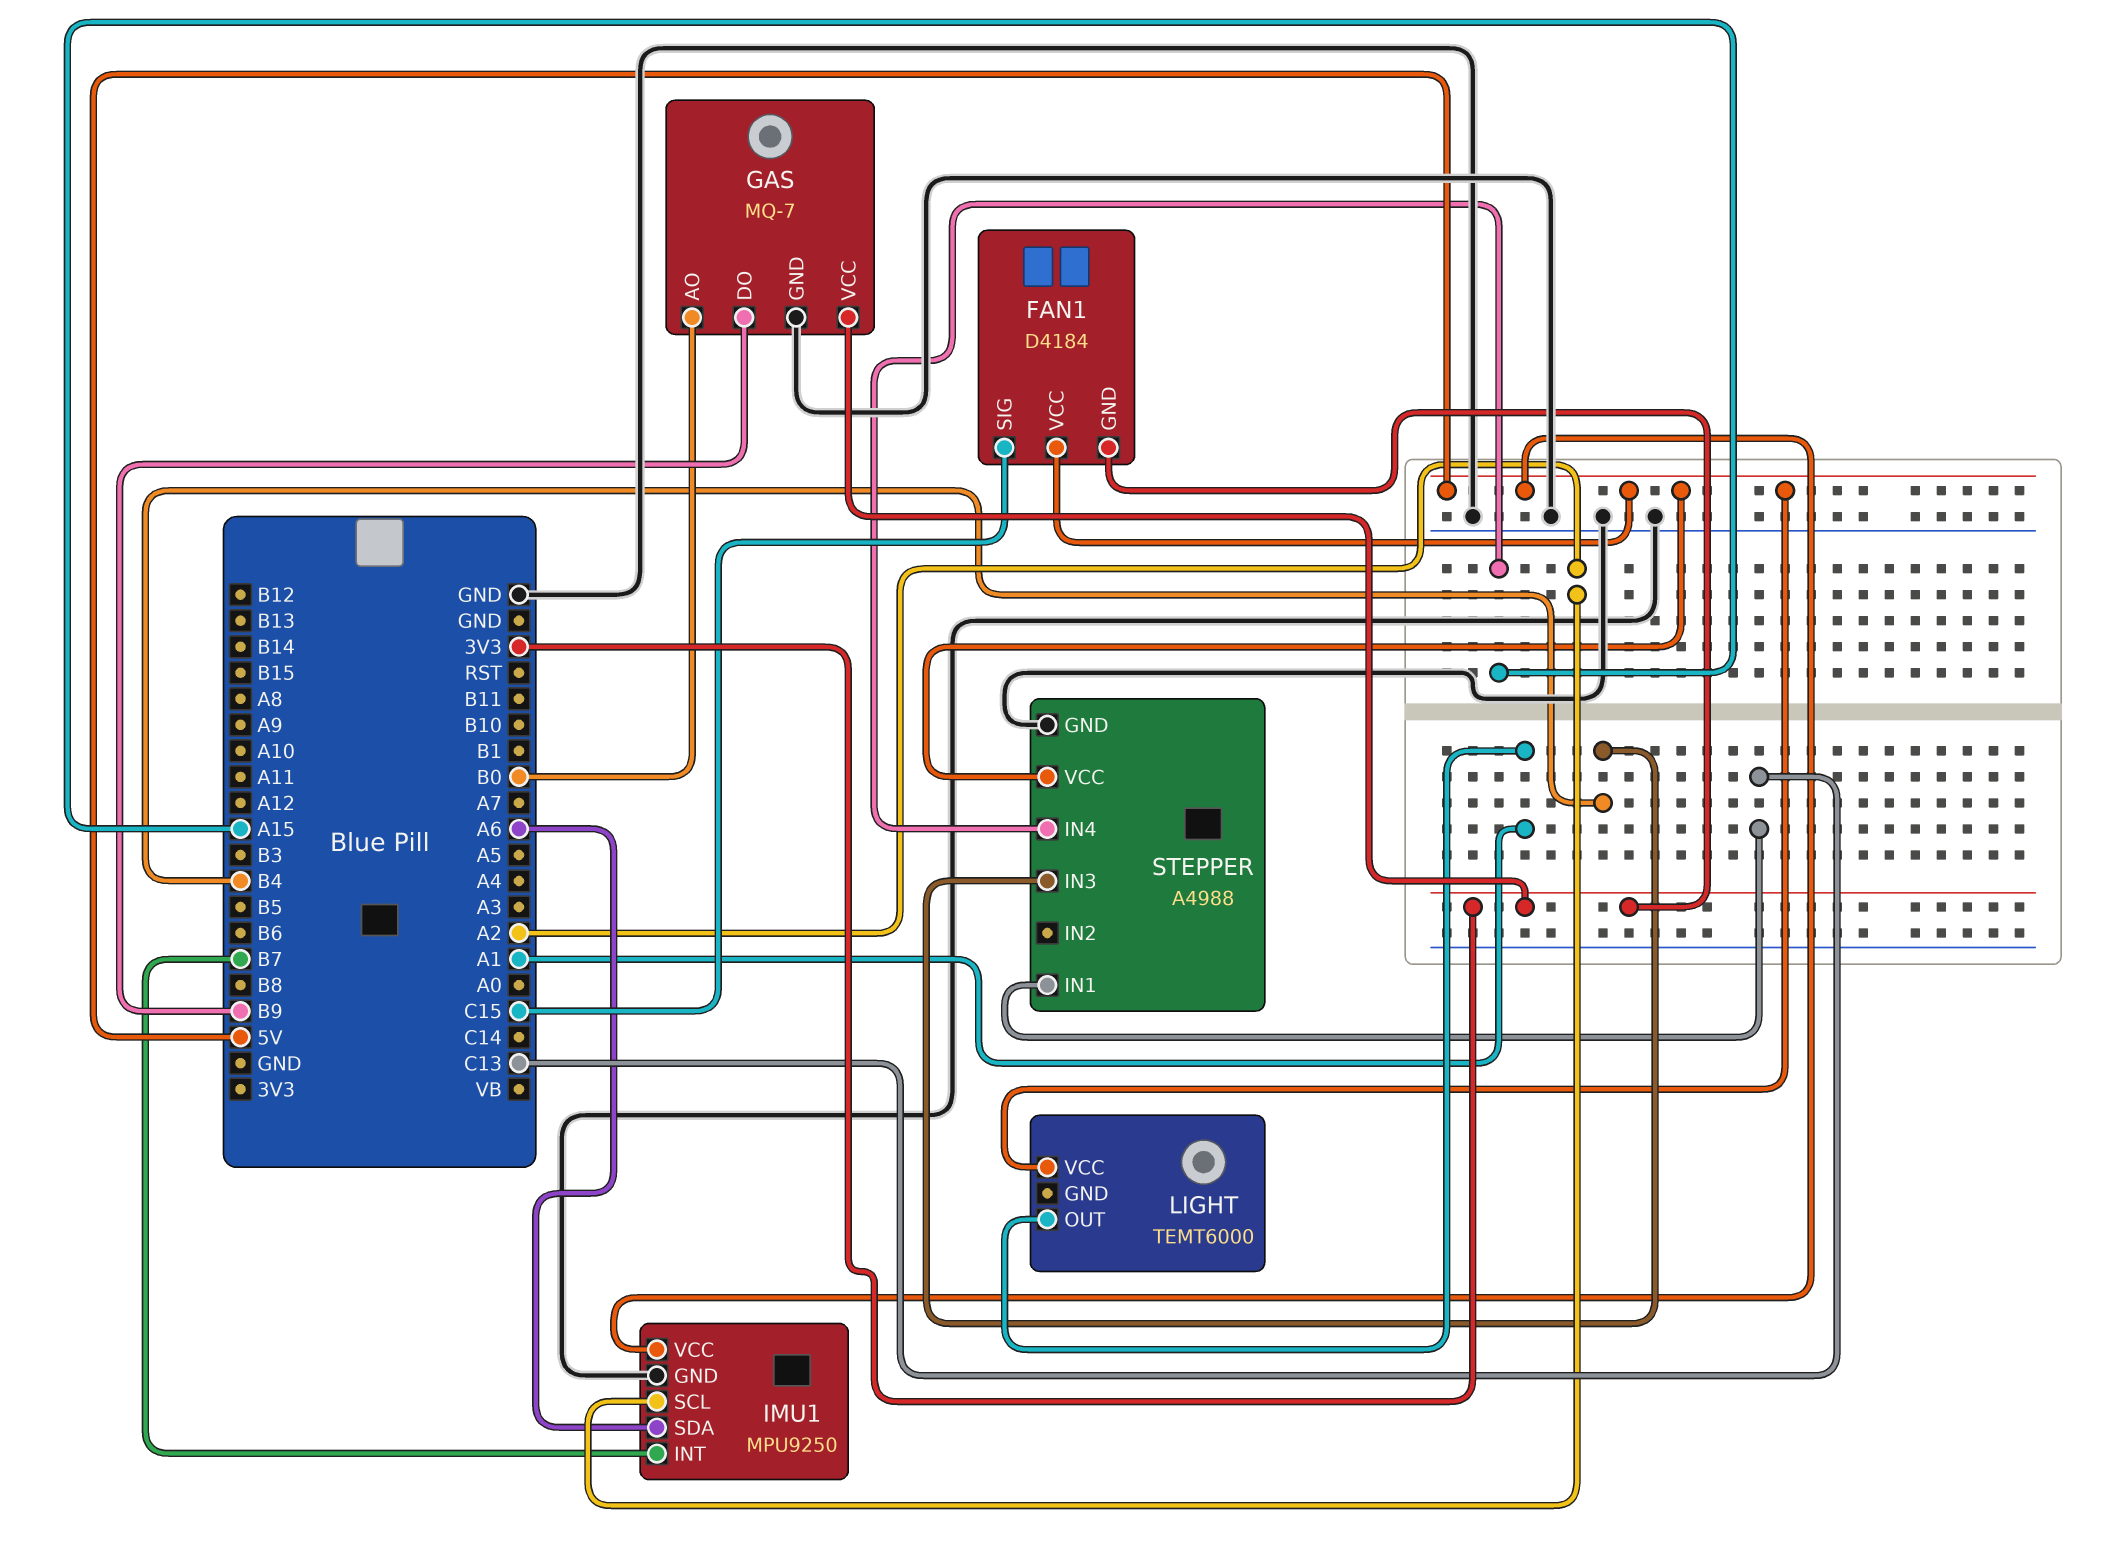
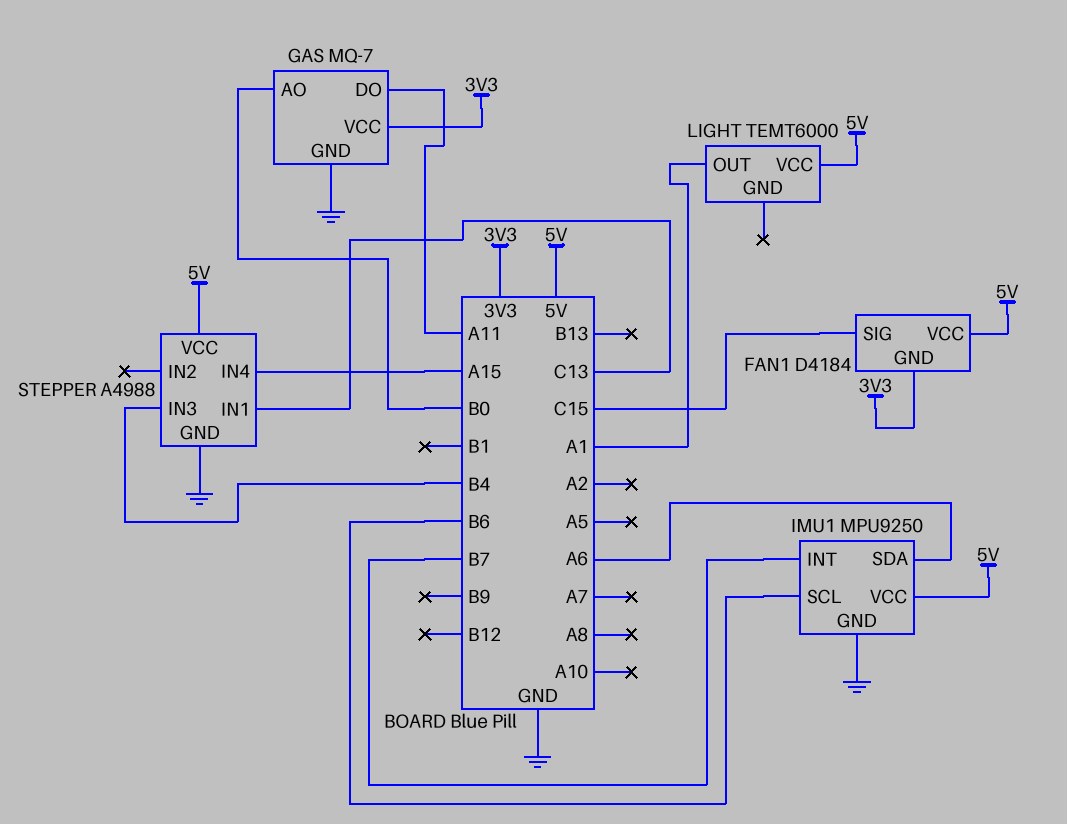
GAS pin DO: B9 -> A11
IMU1 pin SCL: A2 -> B6

